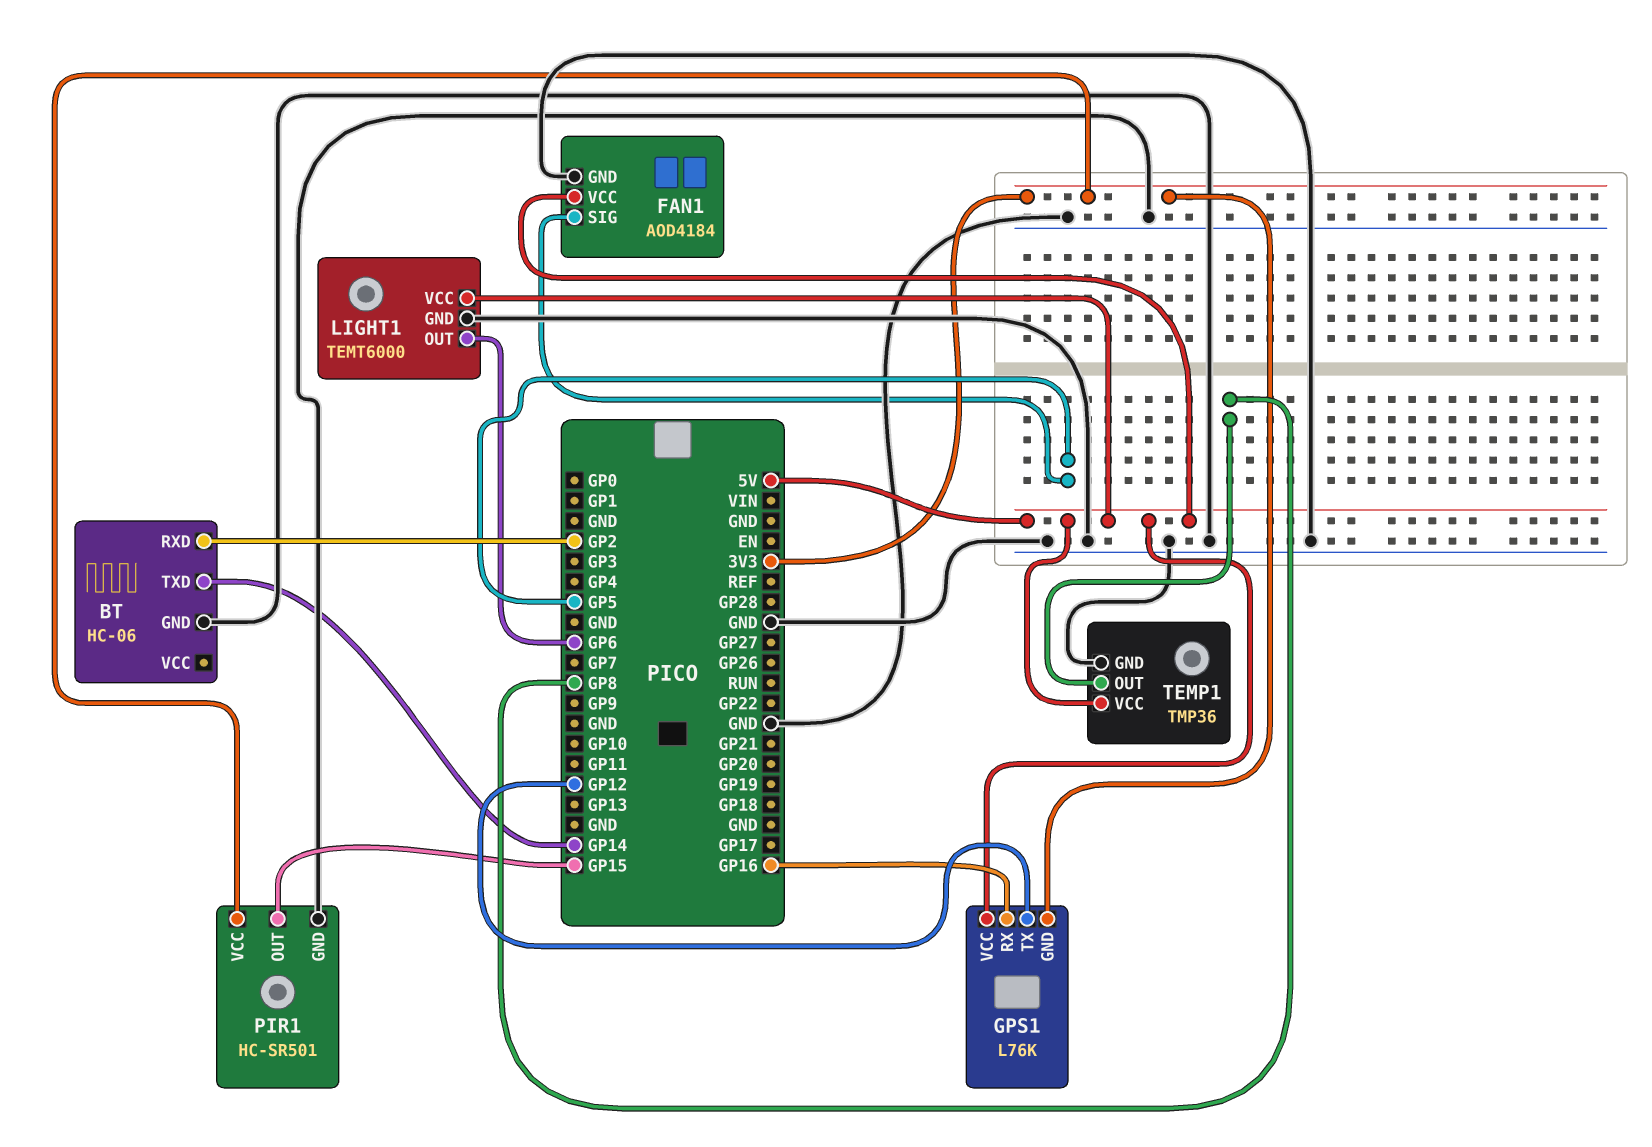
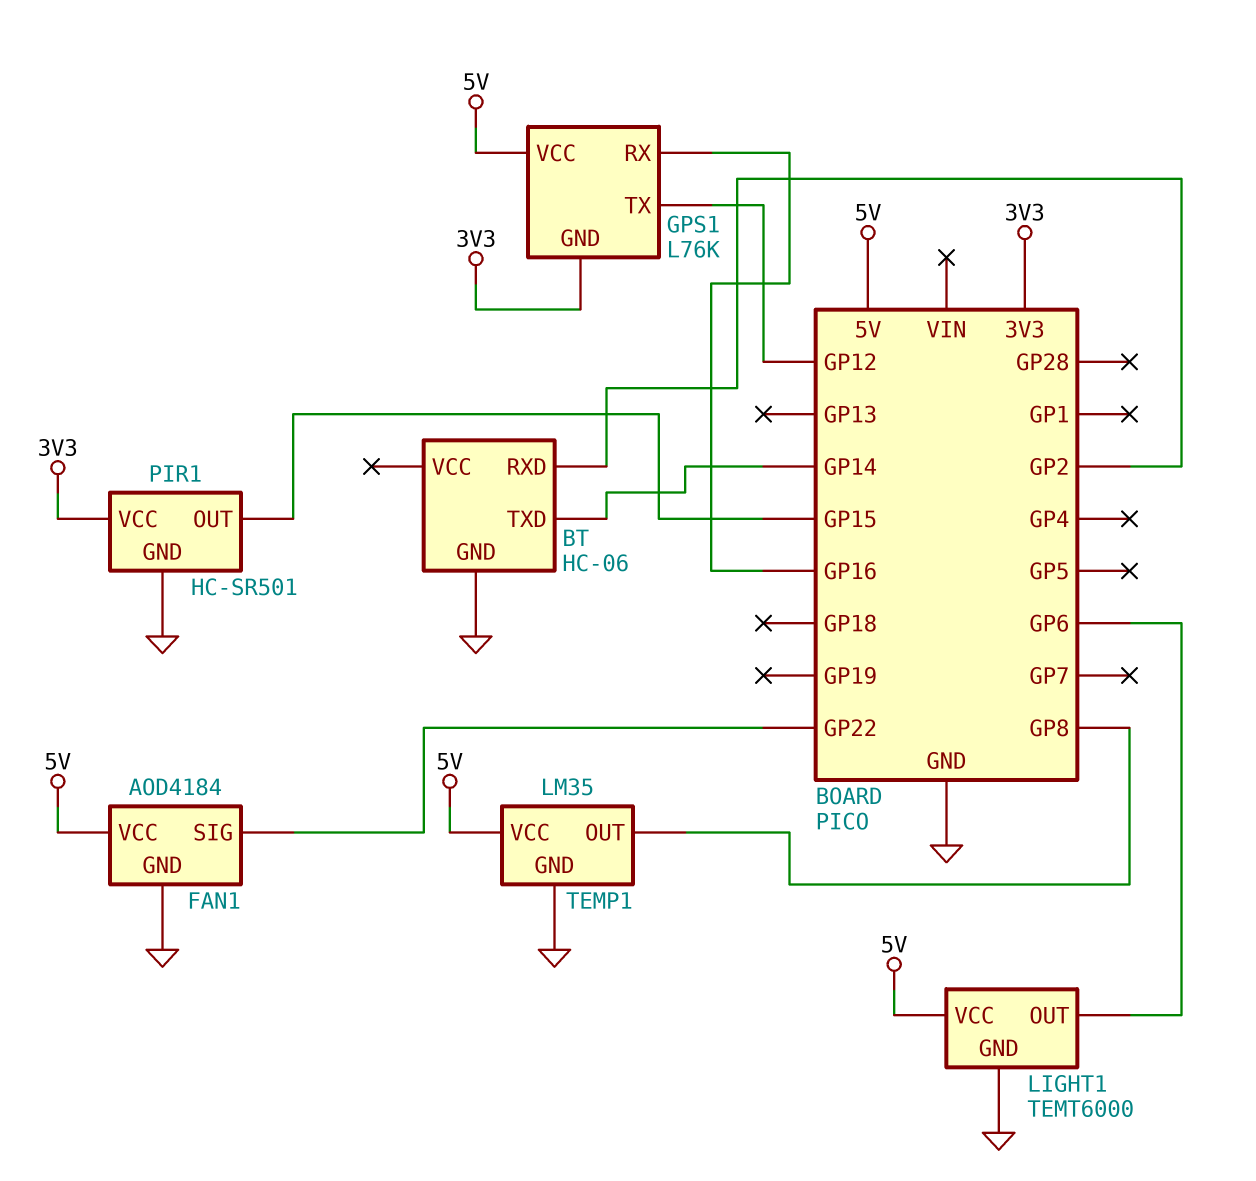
FAN1 pin SIG: GP5 -> GP22
TEMP1: TMP36 -> LM35

